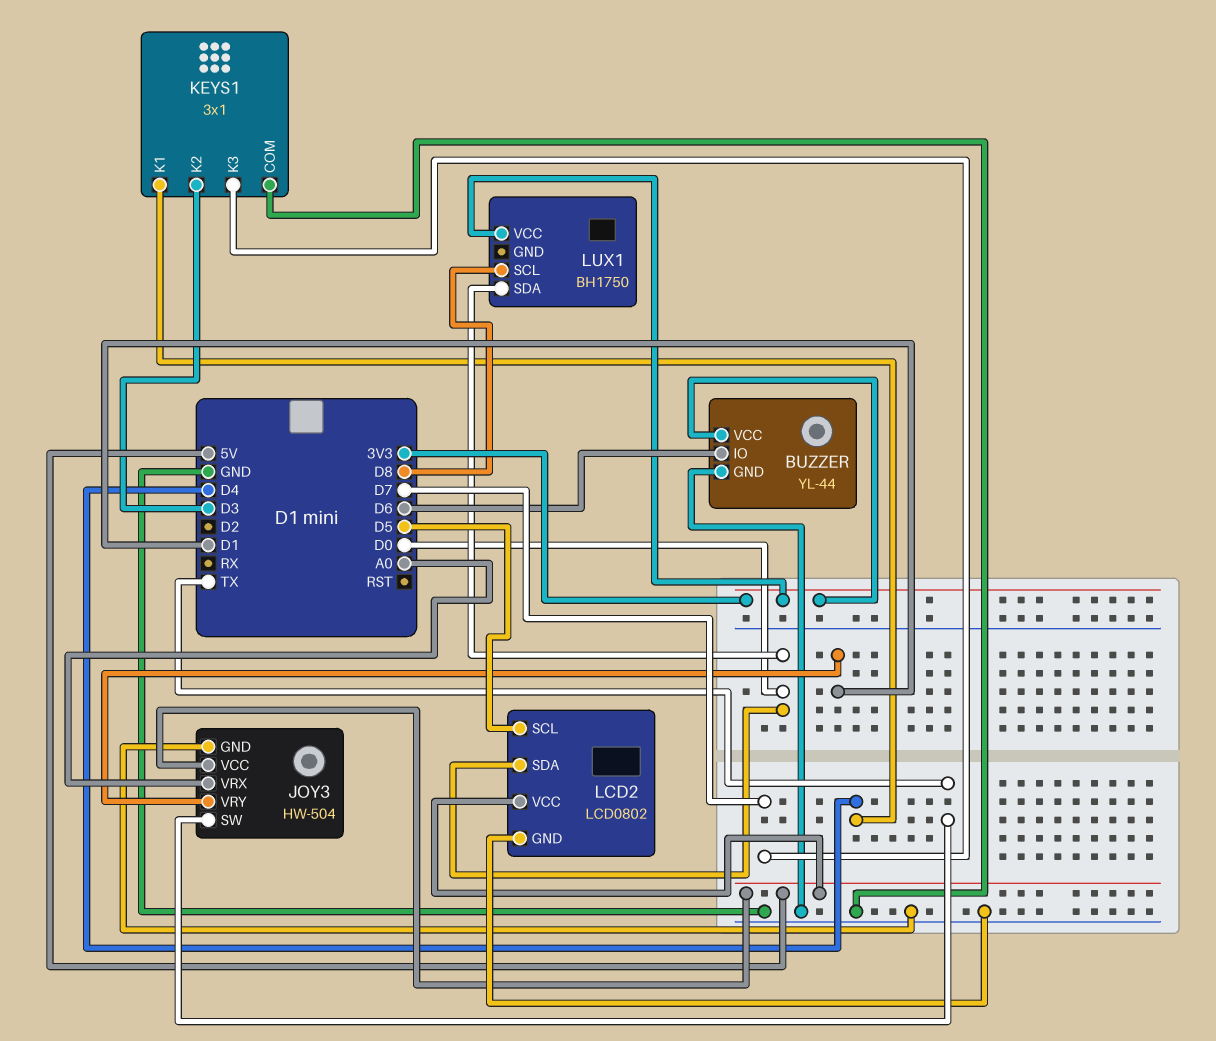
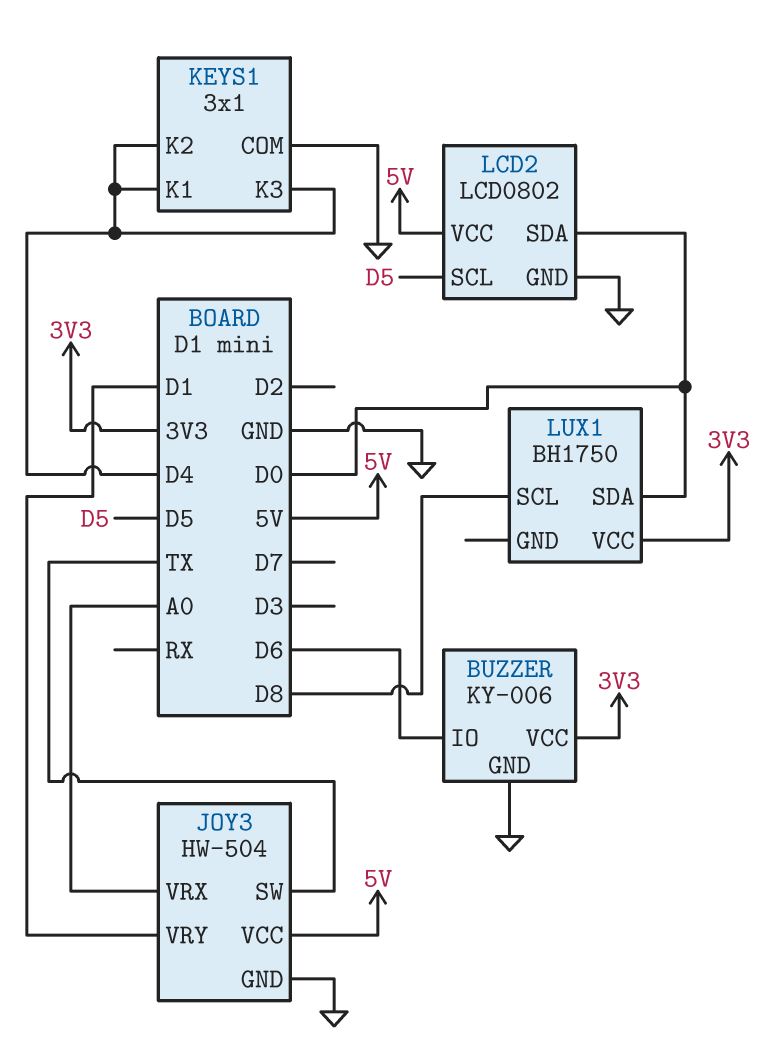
BUZZER: YL-44 -> KY-006
KEYS1 pin K2: D3 -> D4
KEYS1 pin K3: D7 -> D4

